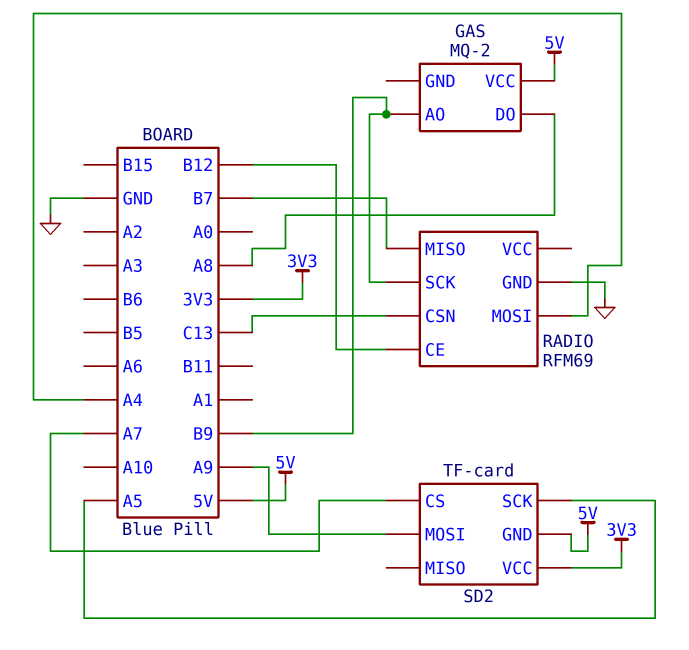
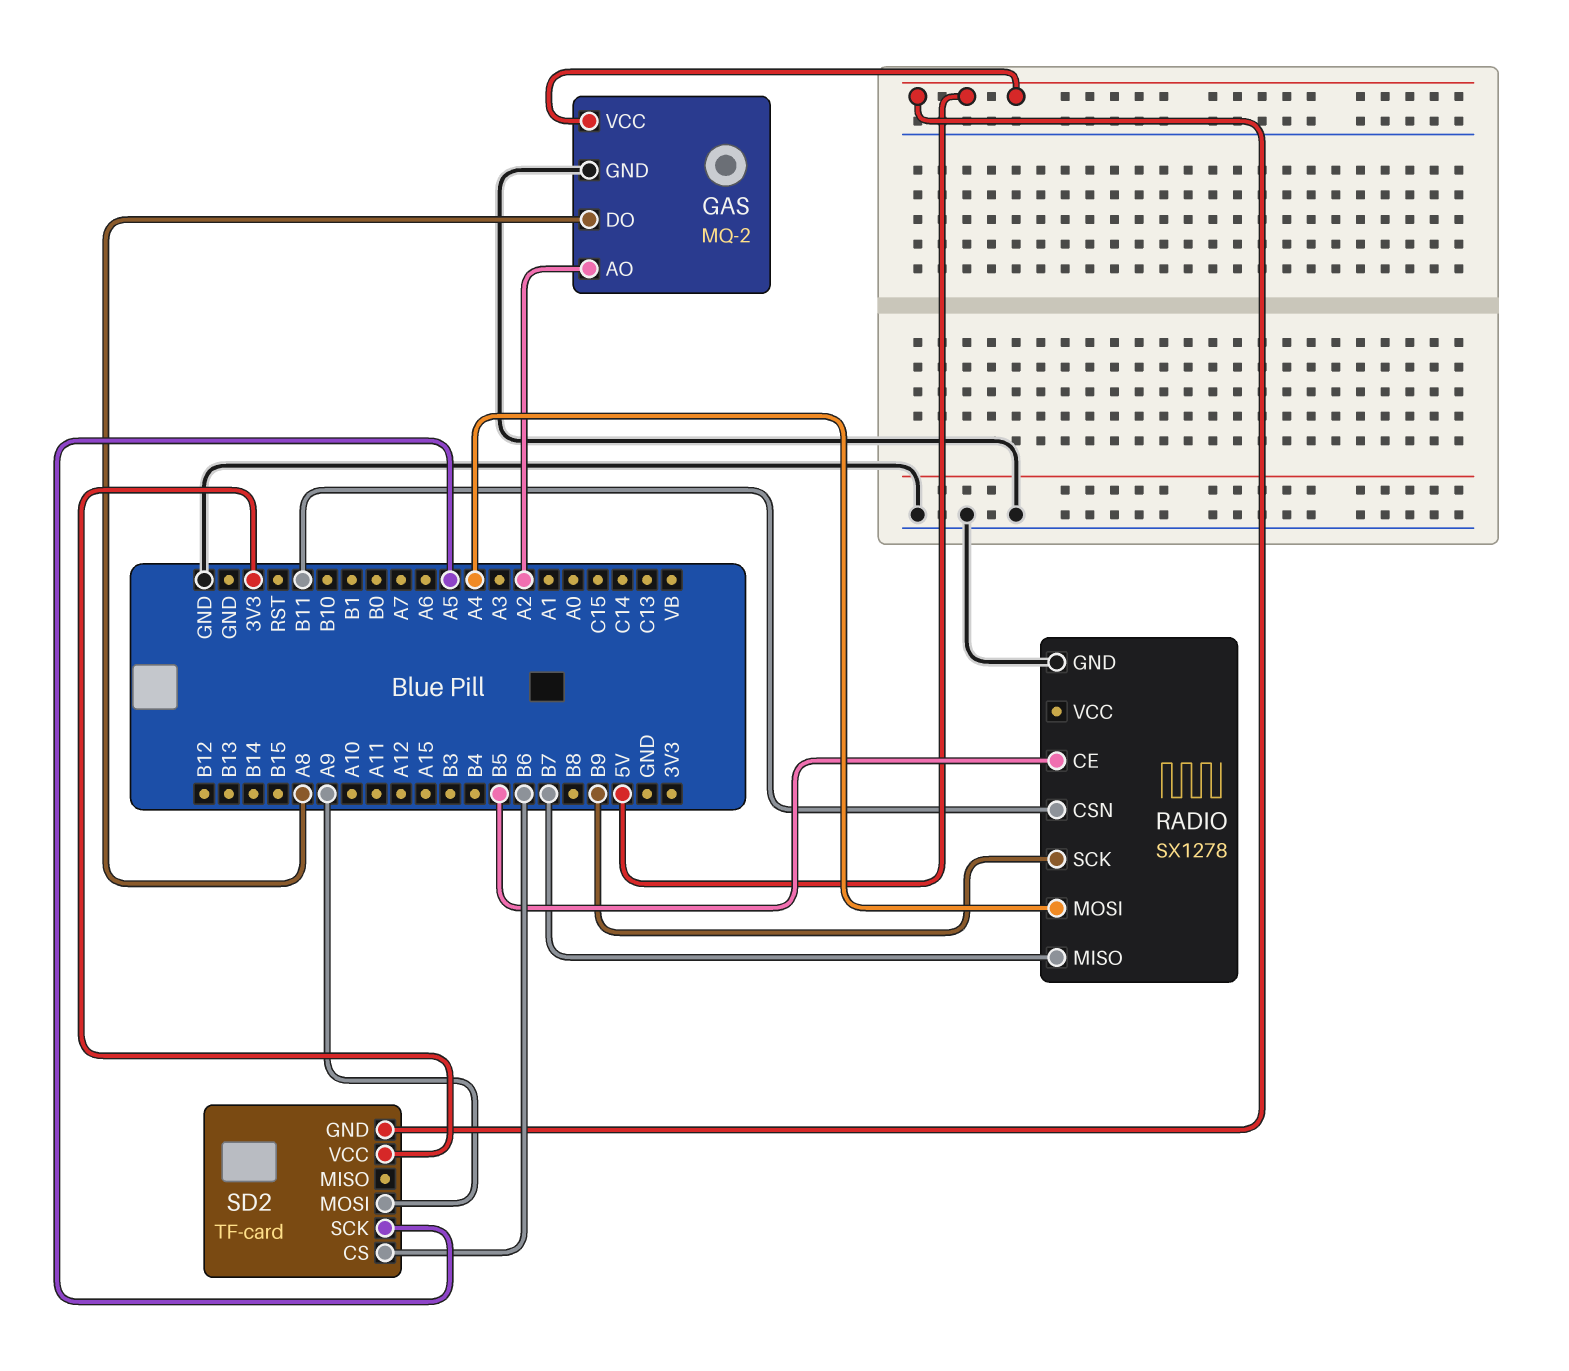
GAS pin AO: B9 -> A2
GAS pin GND: none -> GND
RADIO: RFM69 -> SX1278
RADIO pin CE: B12 -> B5
RADIO pin CSN: C13 -> B11
SD2 pin CS: A7 -> B6

